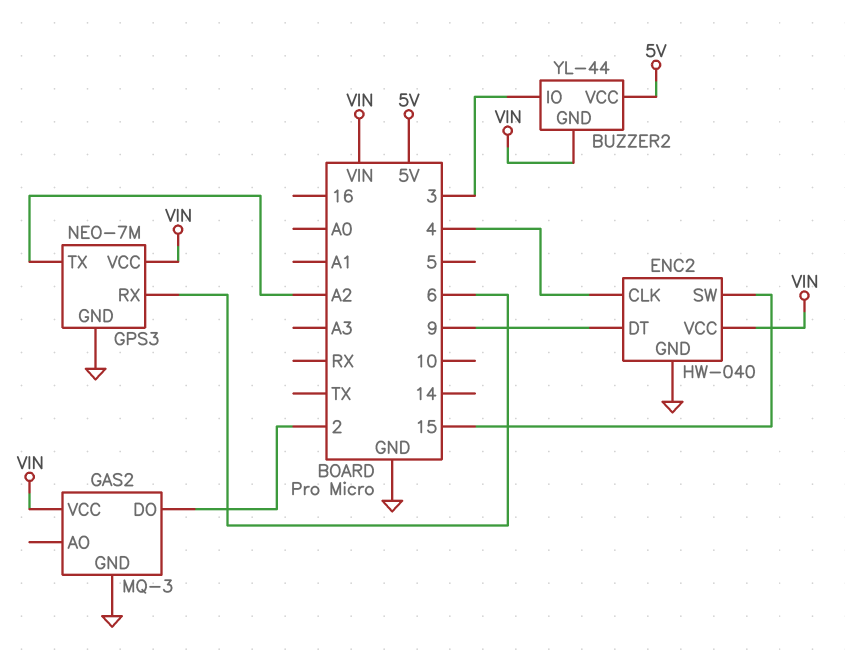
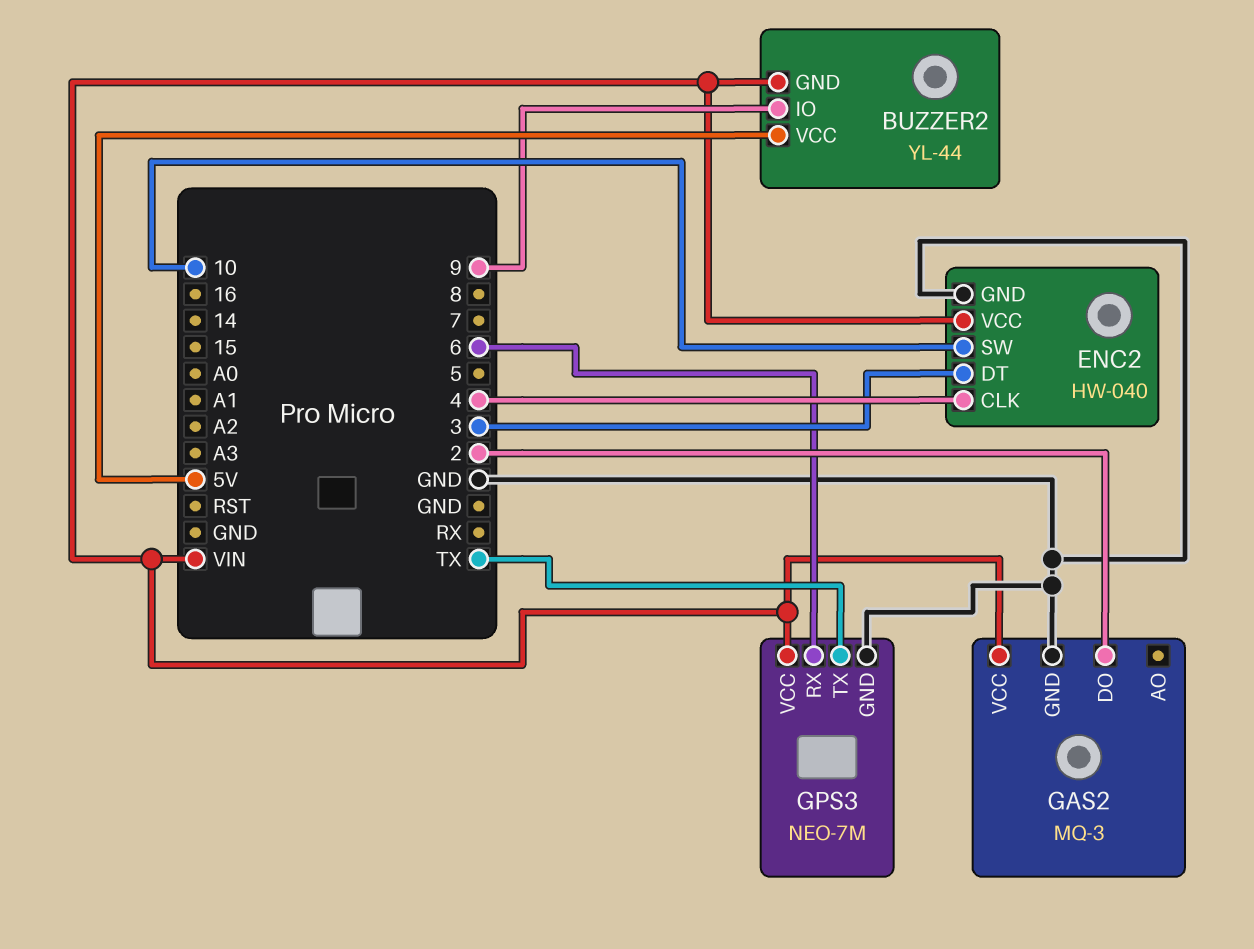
BUZZER2 pin IO: 3 -> 9
ENC2 pin DT: 9 -> 3
ENC2 pin SW: 15 -> 10
GPS3 pin TX: A2 -> TX

